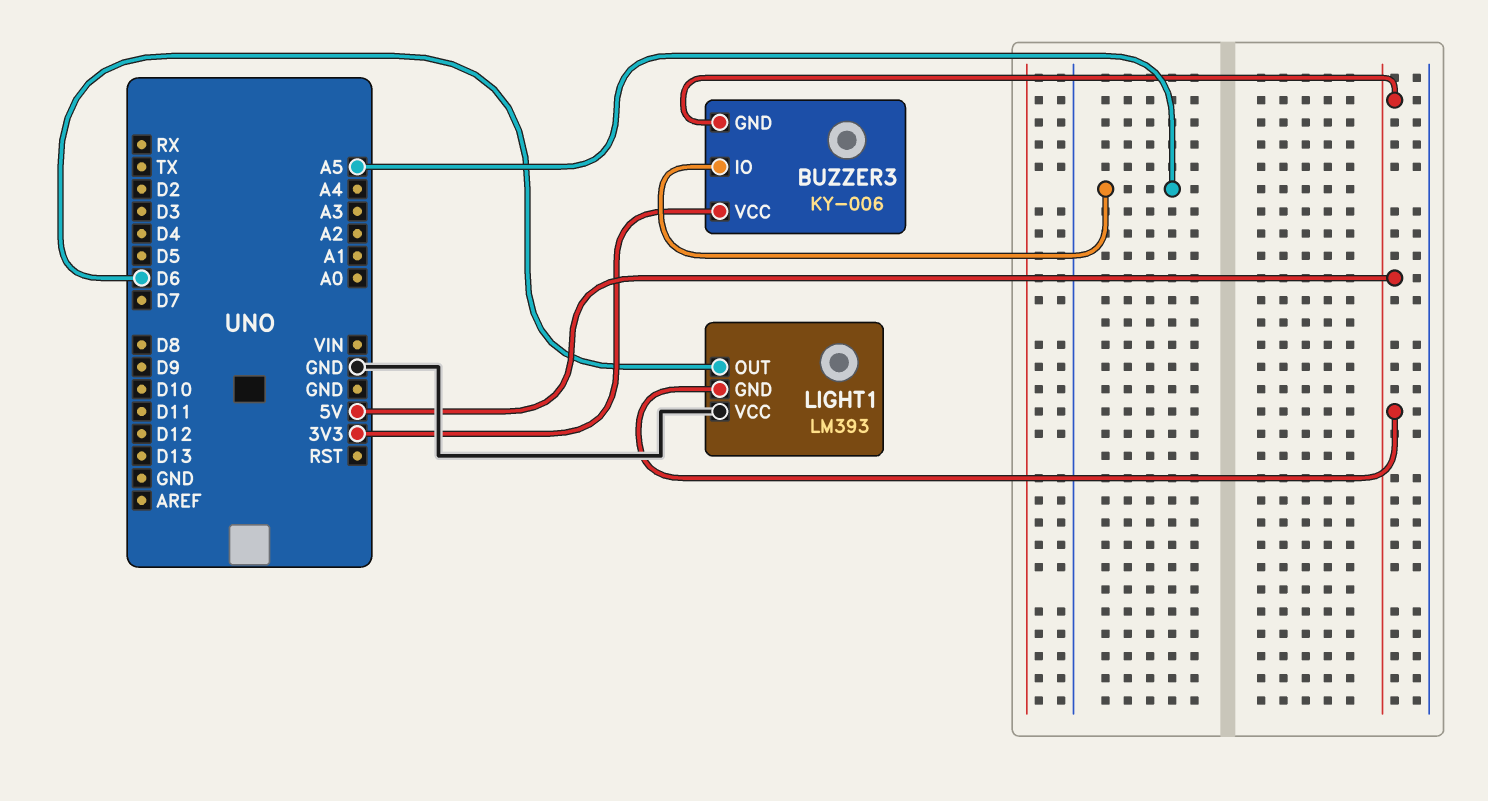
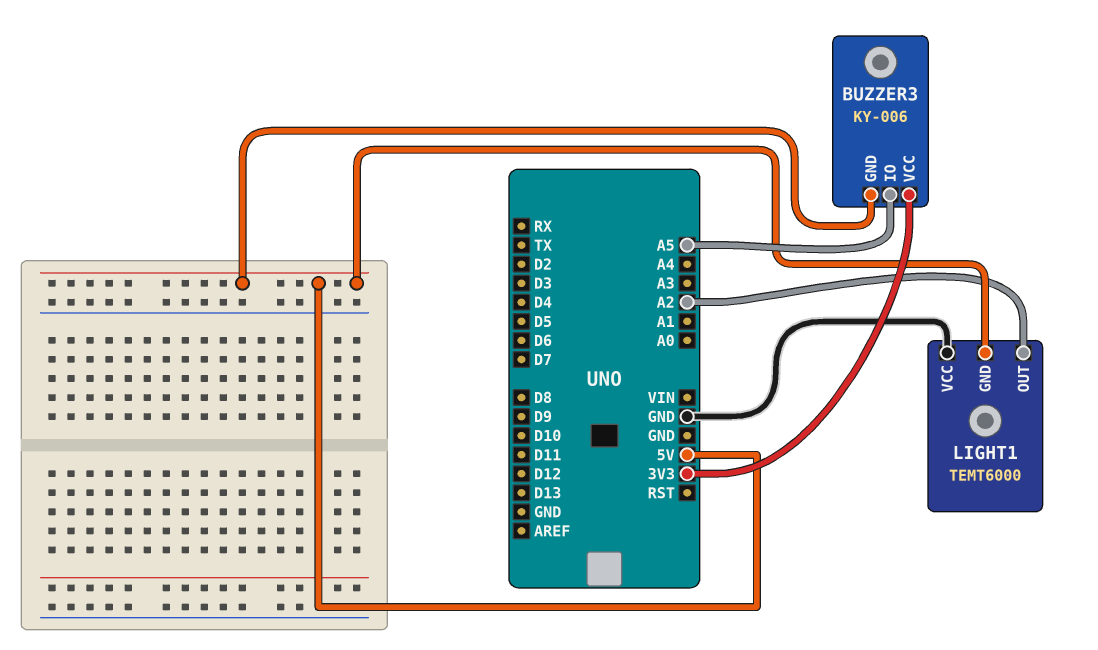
LIGHT1: LM393 -> TEMT6000
LIGHT1 pin OUT: D6 -> A2

